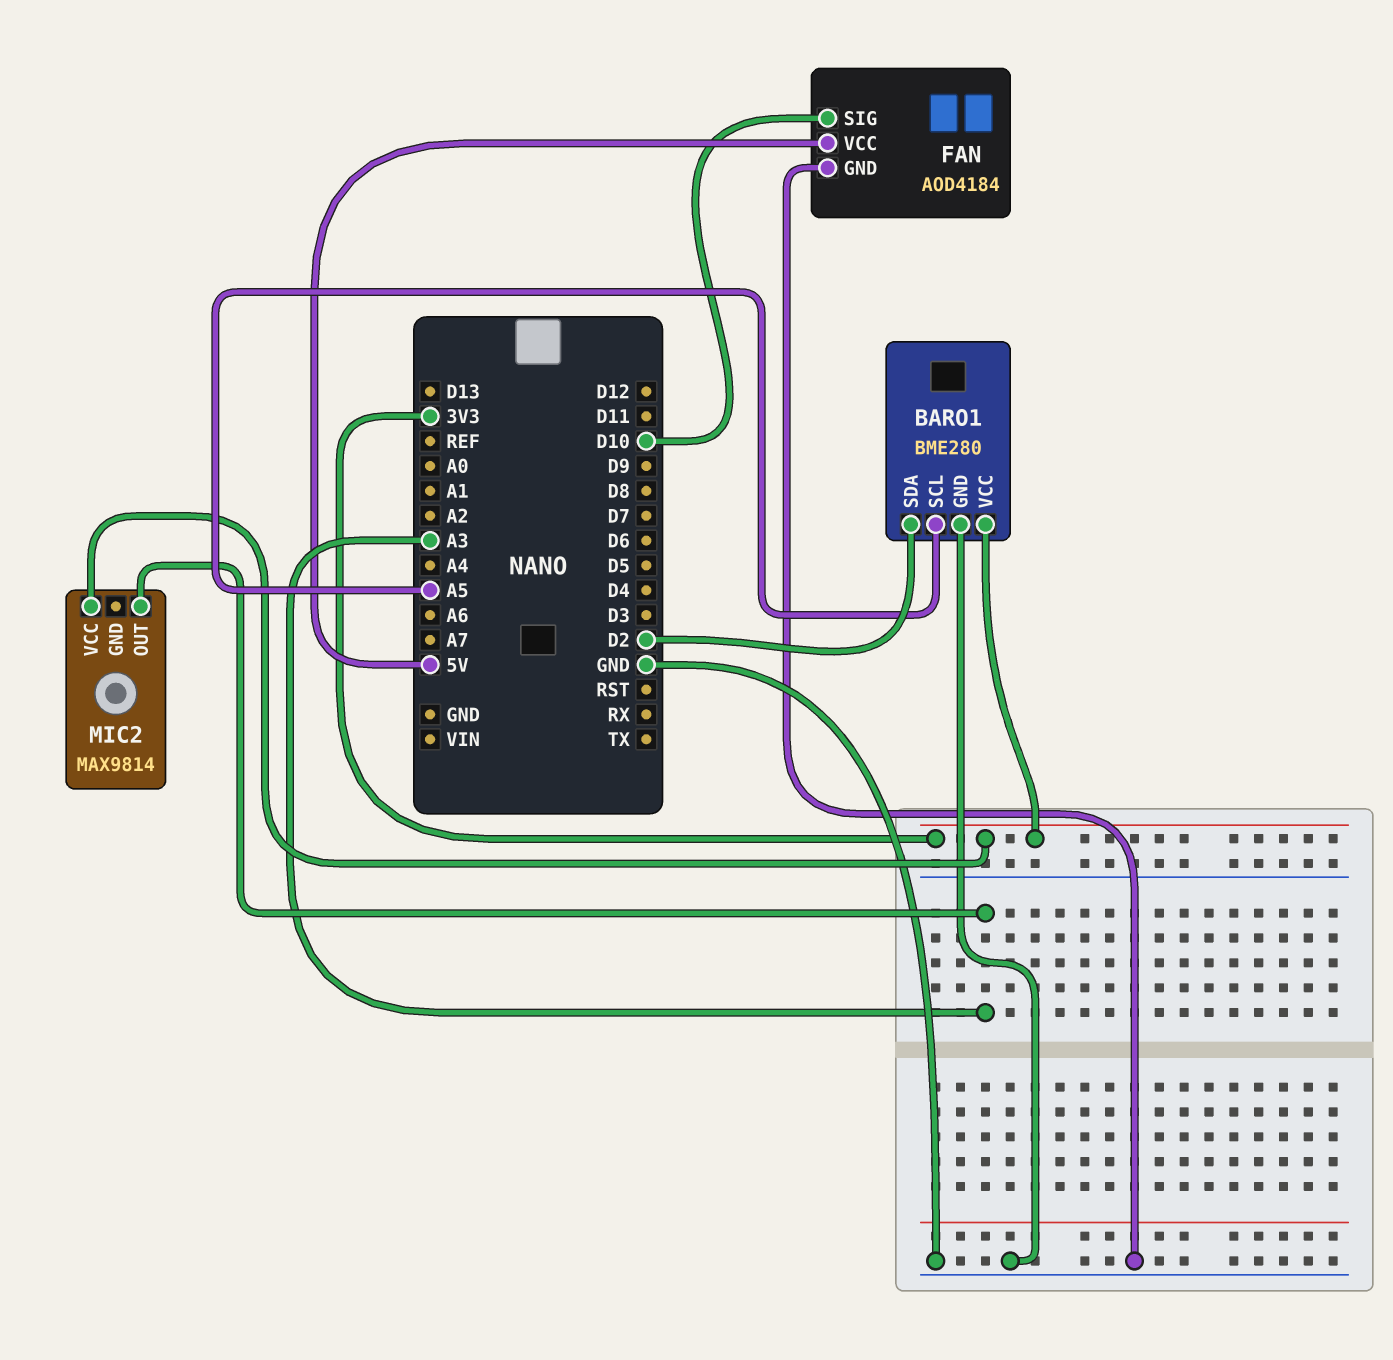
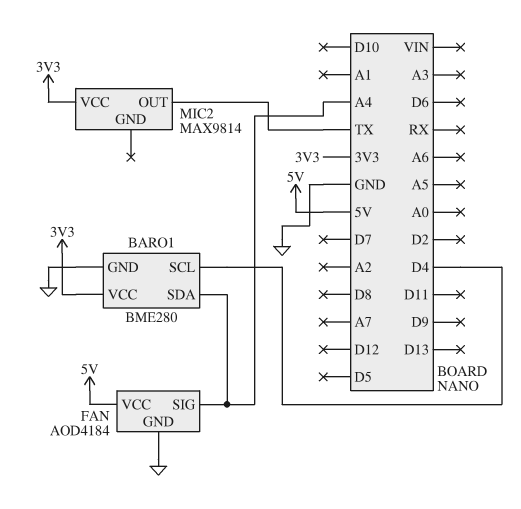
BARO1 pin SCL: A5 -> D4
BARO1 pin SDA: D2 -> A4
FAN pin SIG: D10 -> A4
MIC2 pin OUT: A3 -> TX

